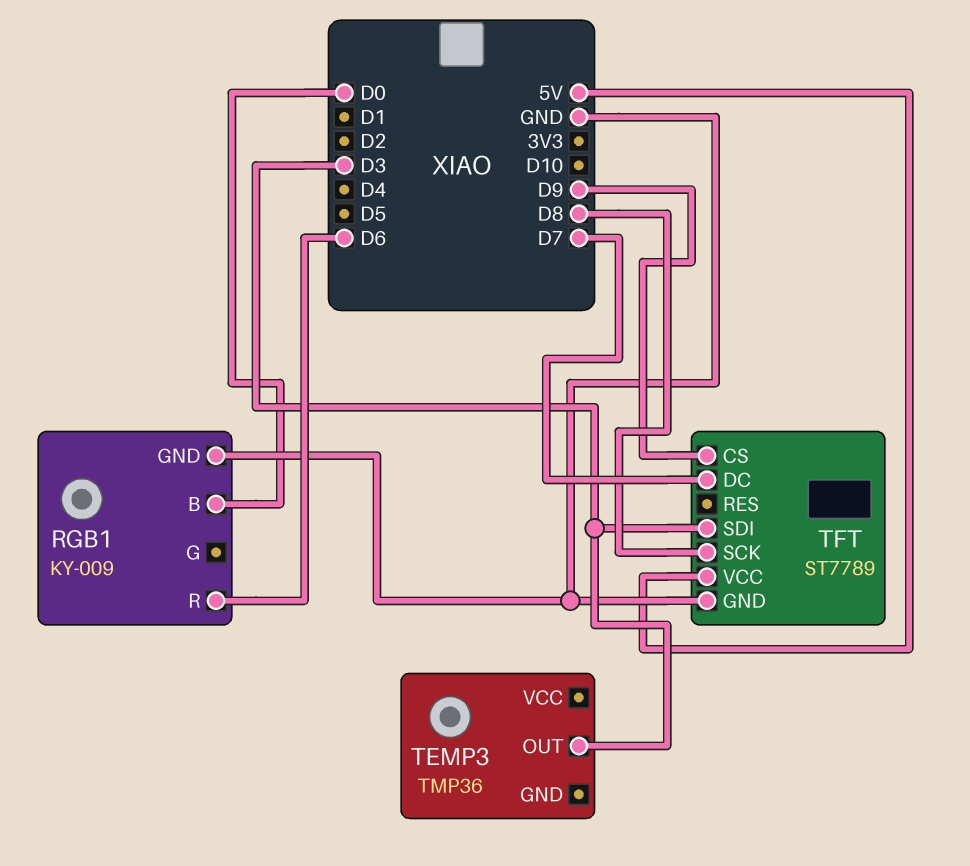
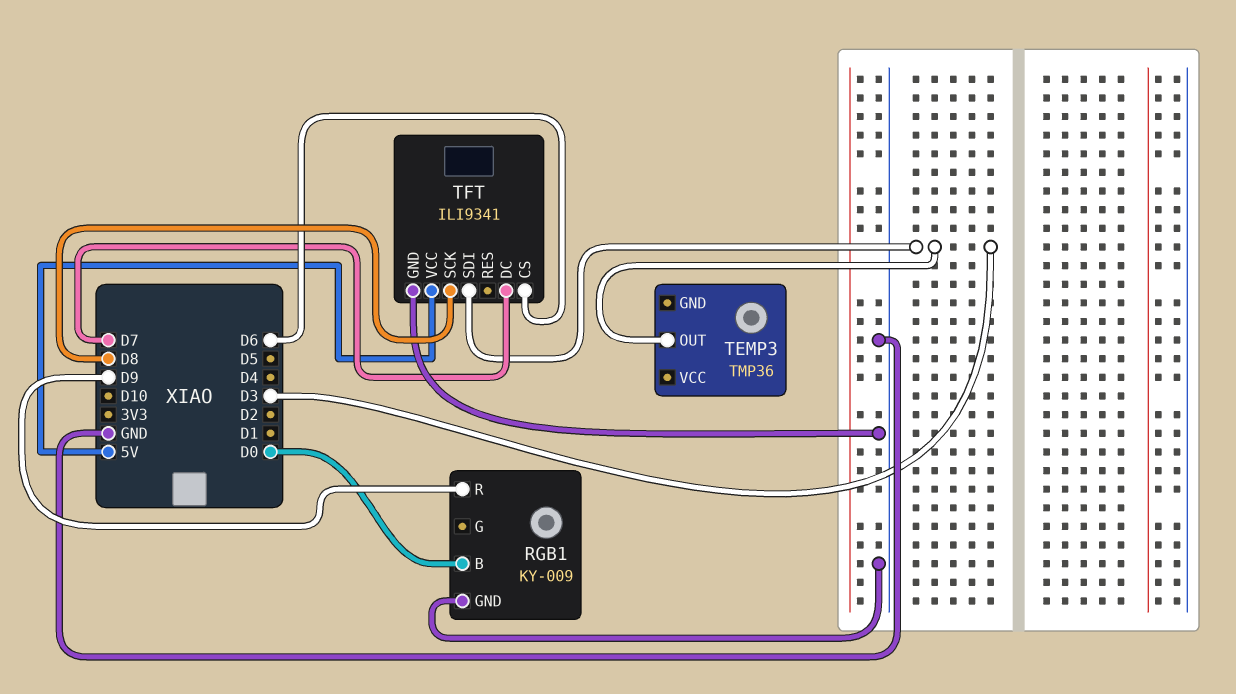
RGB1 pin R: D6 -> D9
TFT: ST7789 -> ILI9341
TFT pin CS: D9 -> D6

